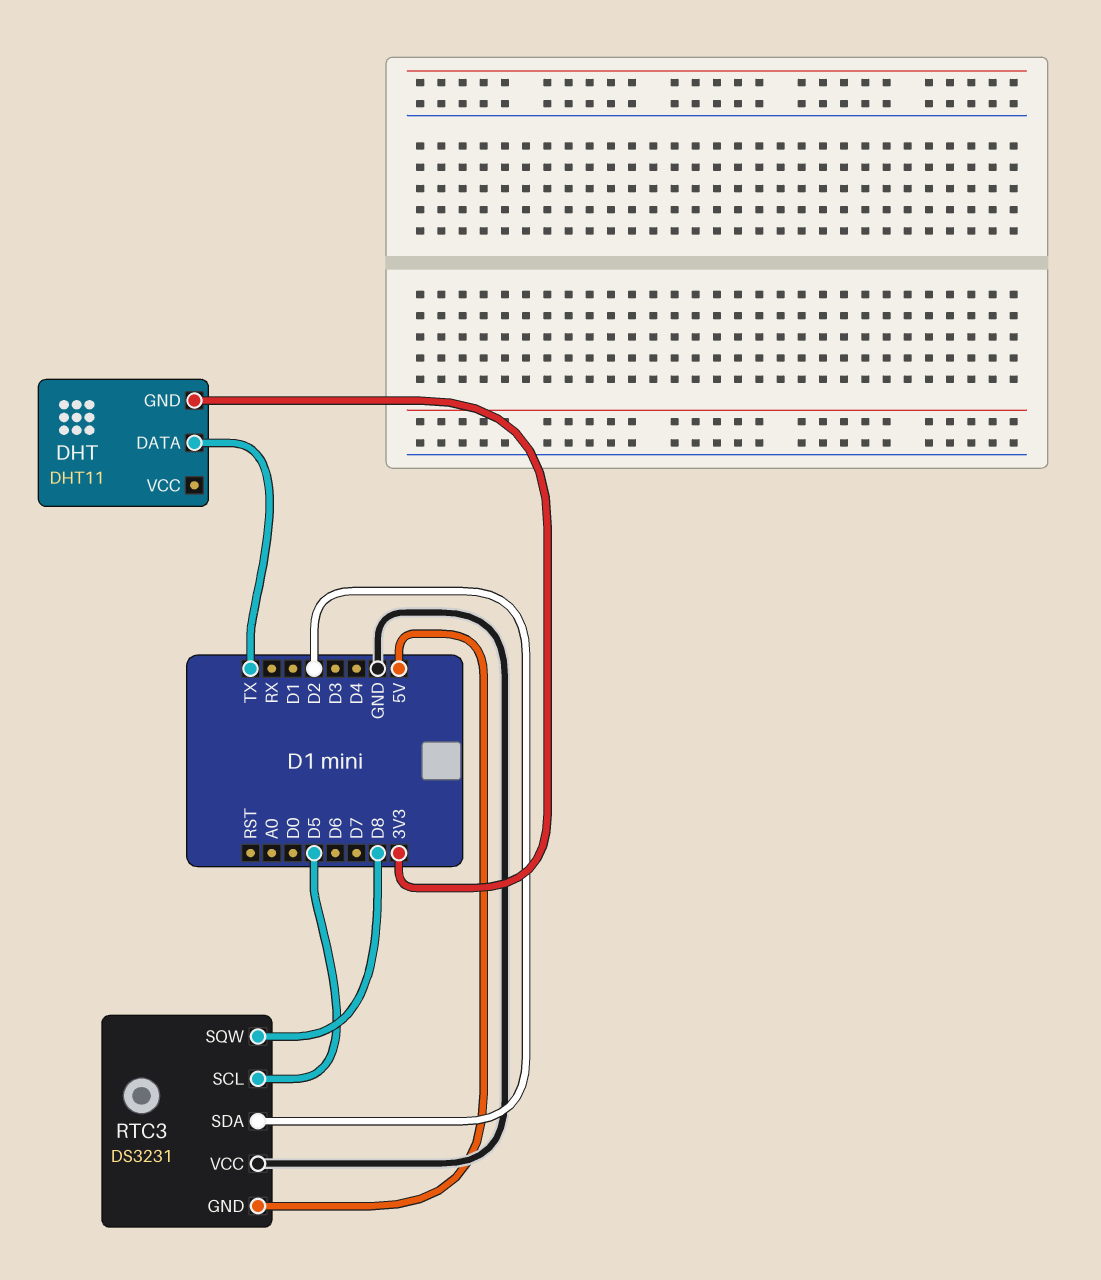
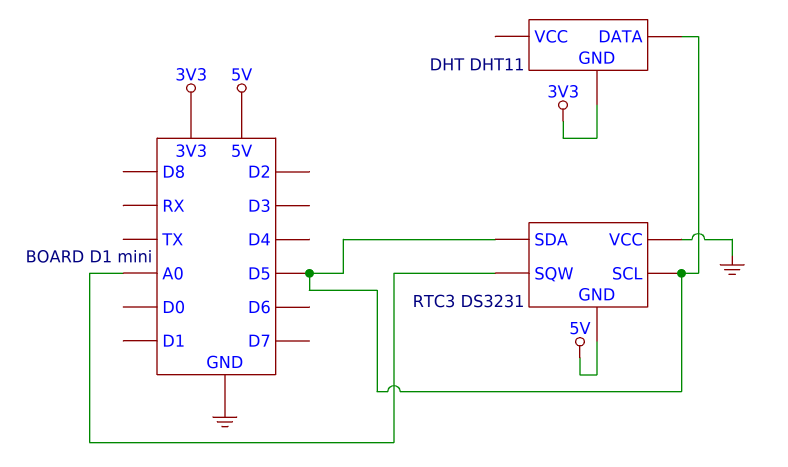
DHT pin DATA: TX -> D5
RTC3 pin SDA: D2 -> D5
RTC3 pin SQW: D8 -> A0

